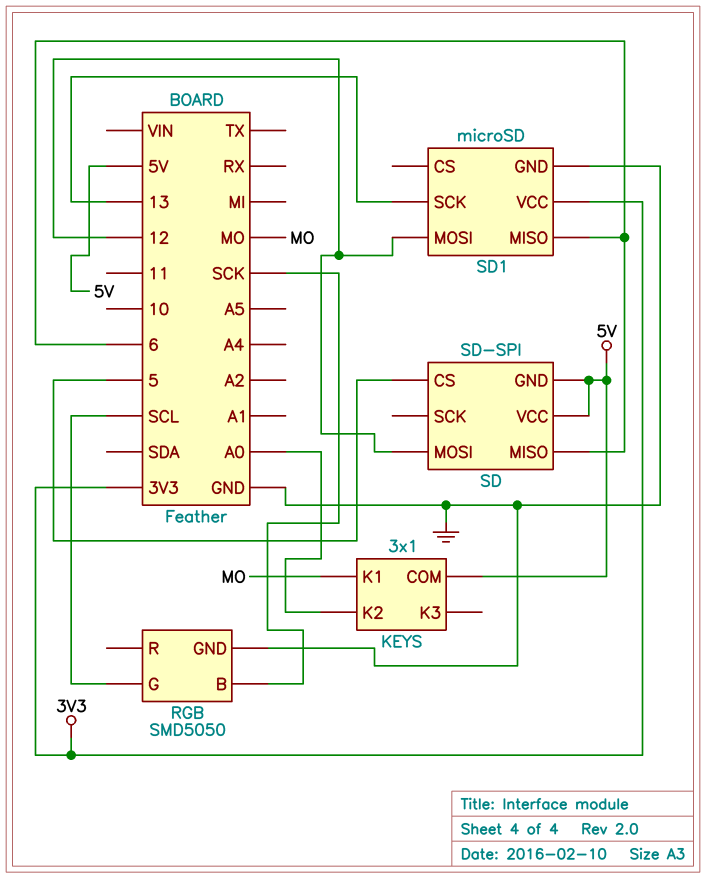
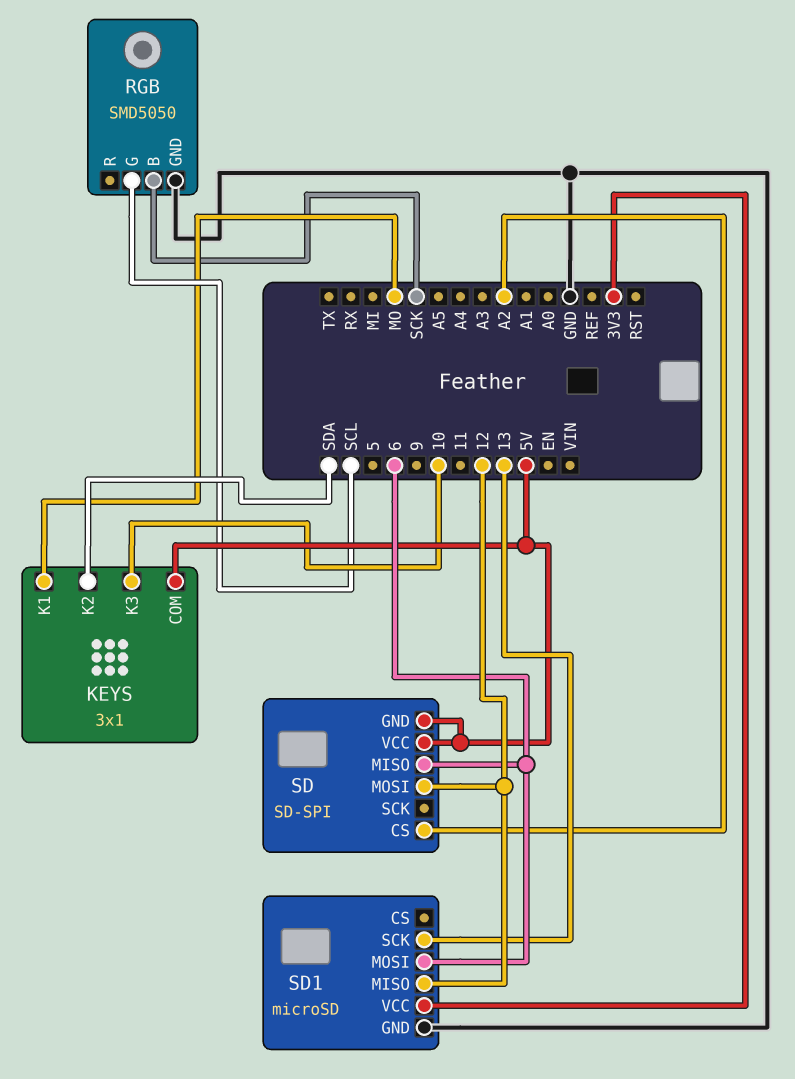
KEYS pin K2: A0 -> SDA
KEYS pin K3: none -> 10
SD pin CS: 5 -> A2
SD1 pin MISO: 6 -> 12
SD1 pin MOSI: 12 -> 6

